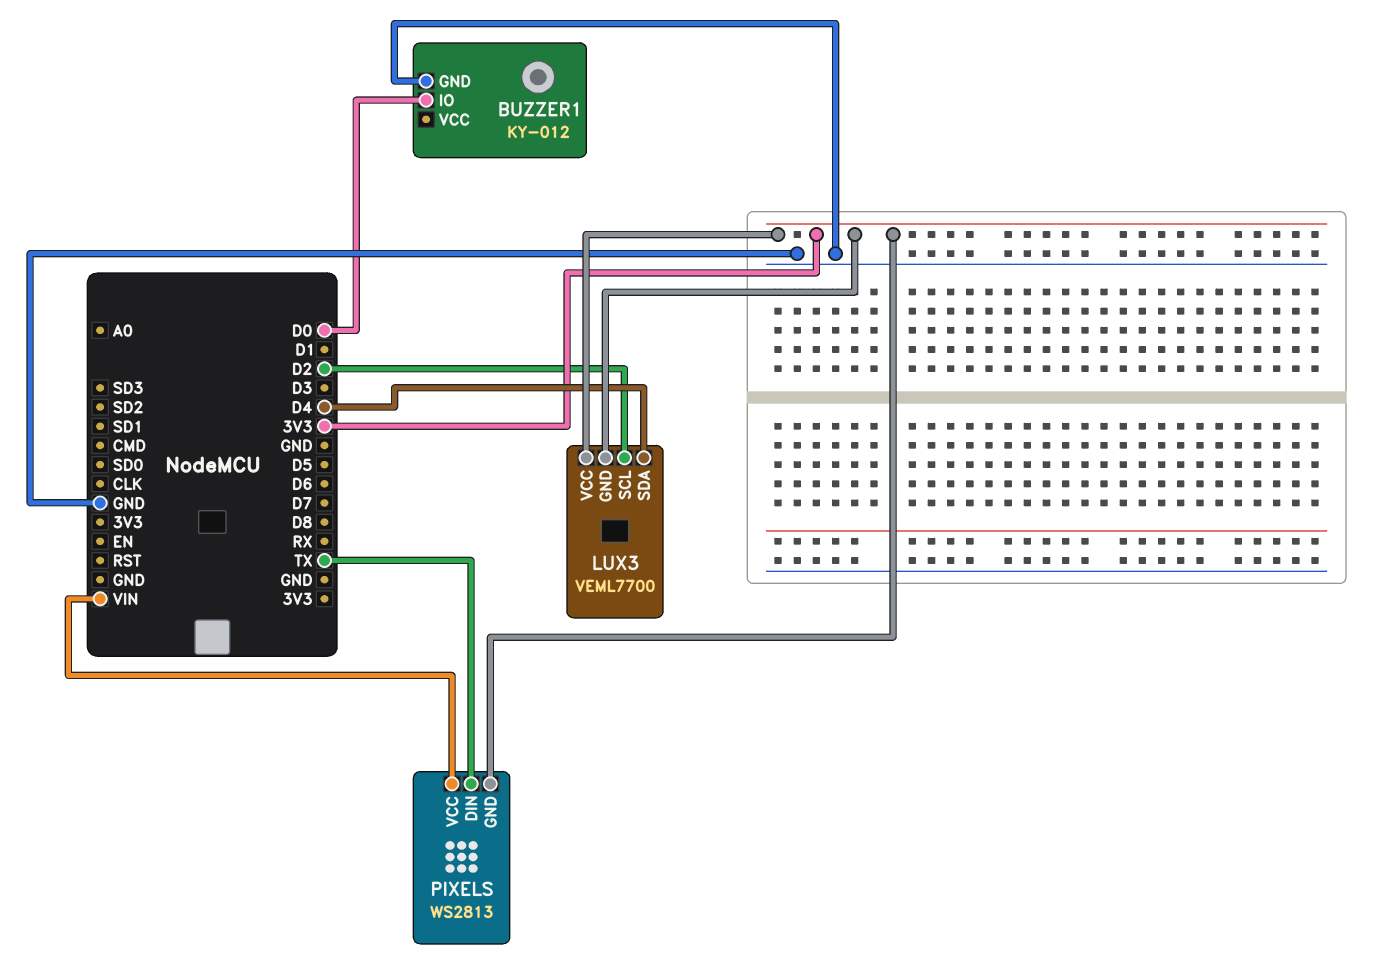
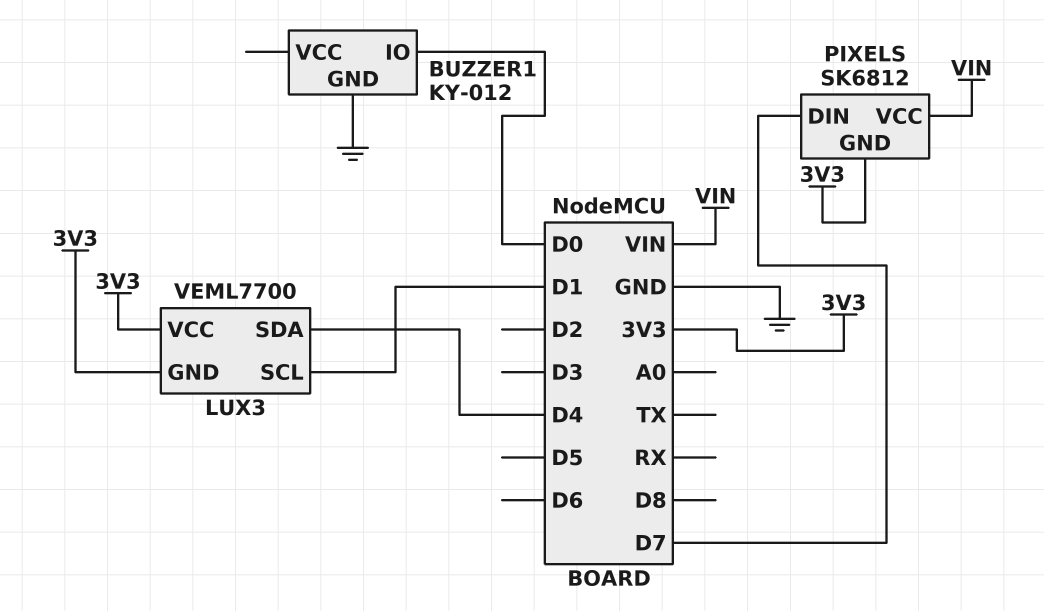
LUX3 pin SCL: D2 -> D1
PIXELS: WS2813 -> SK6812
PIXELS pin DIN: TX -> D7

